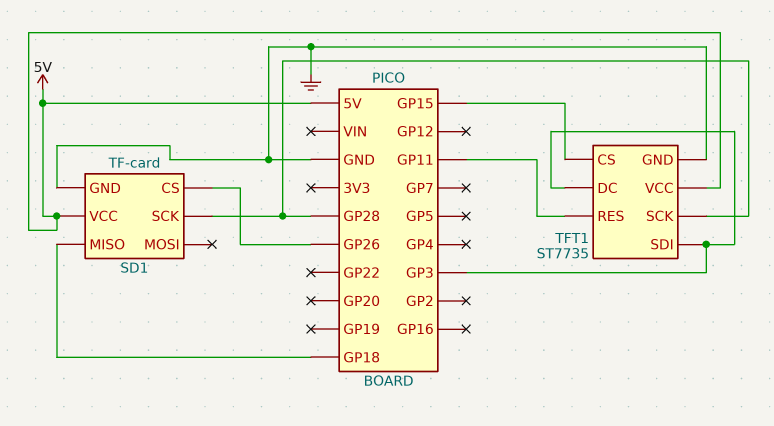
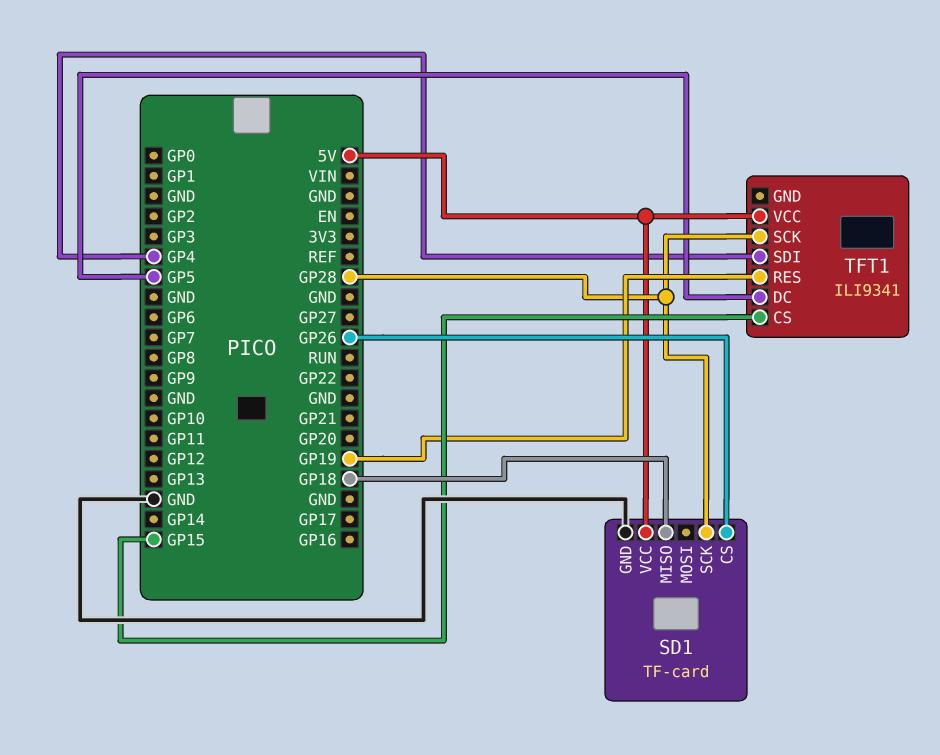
TFT1: ST7735 -> ILI9341
TFT1 pin DC: GP3 -> GP5
TFT1 pin GND: GND -> none
TFT1 pin RES: GP11 -> GP19
TFT1 pin SDI: GP3 -> GP4

